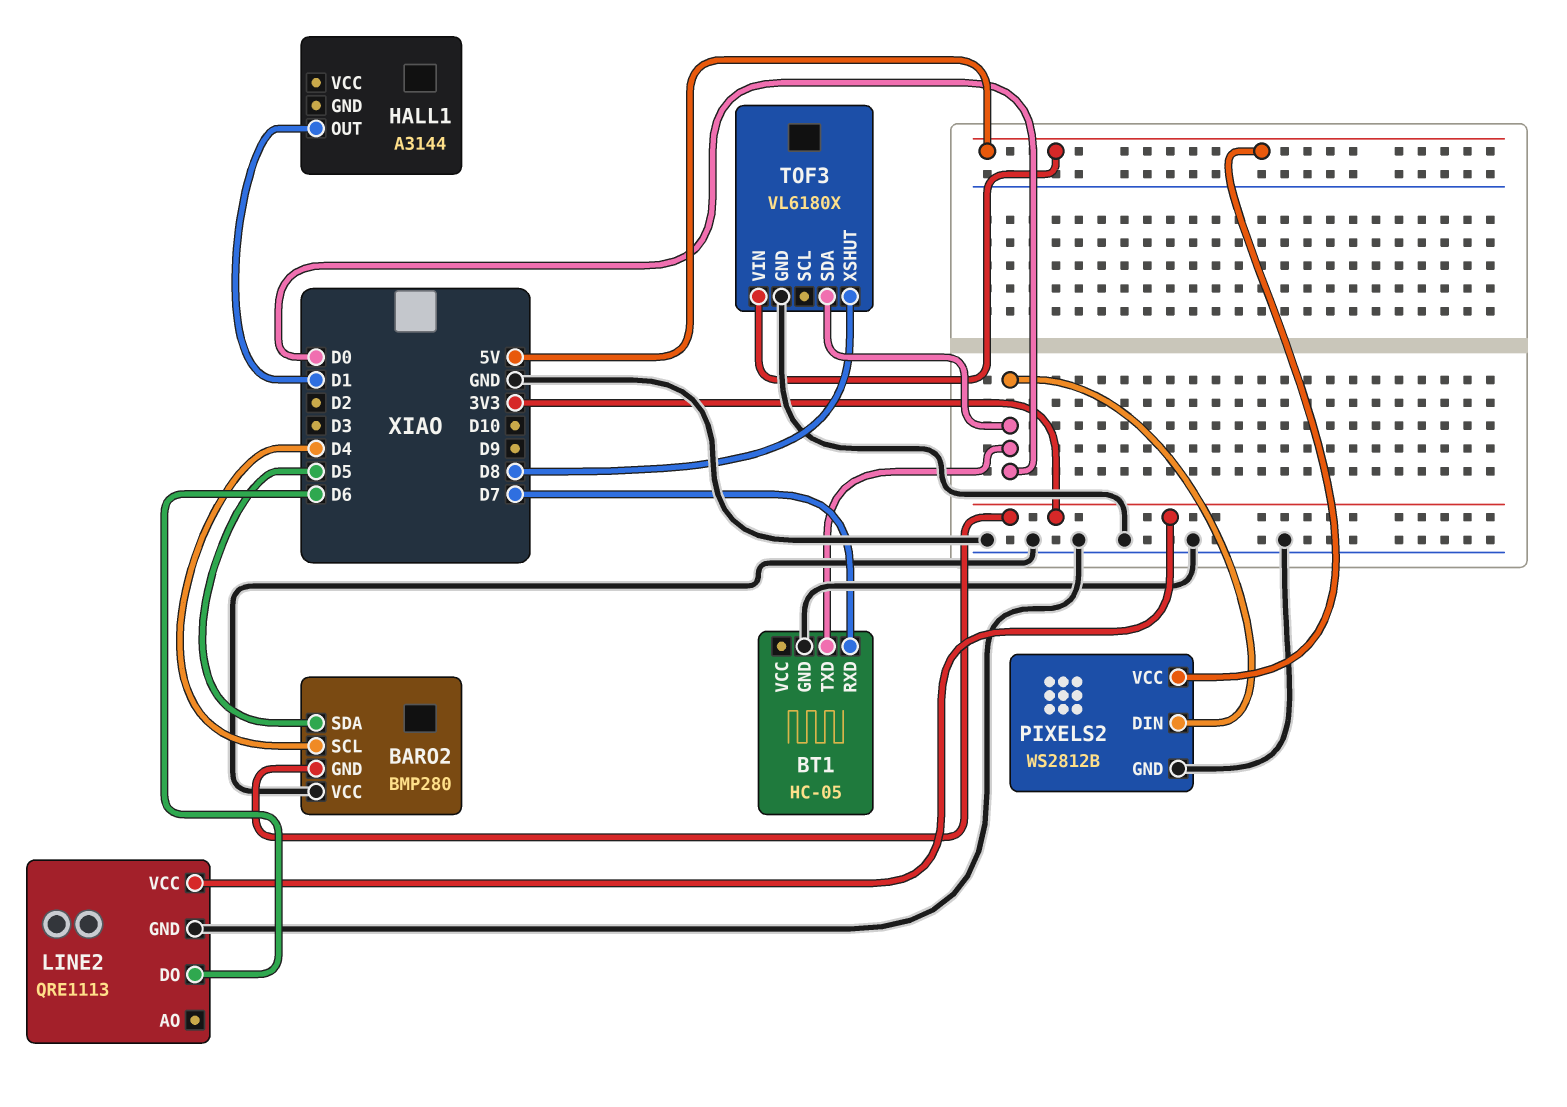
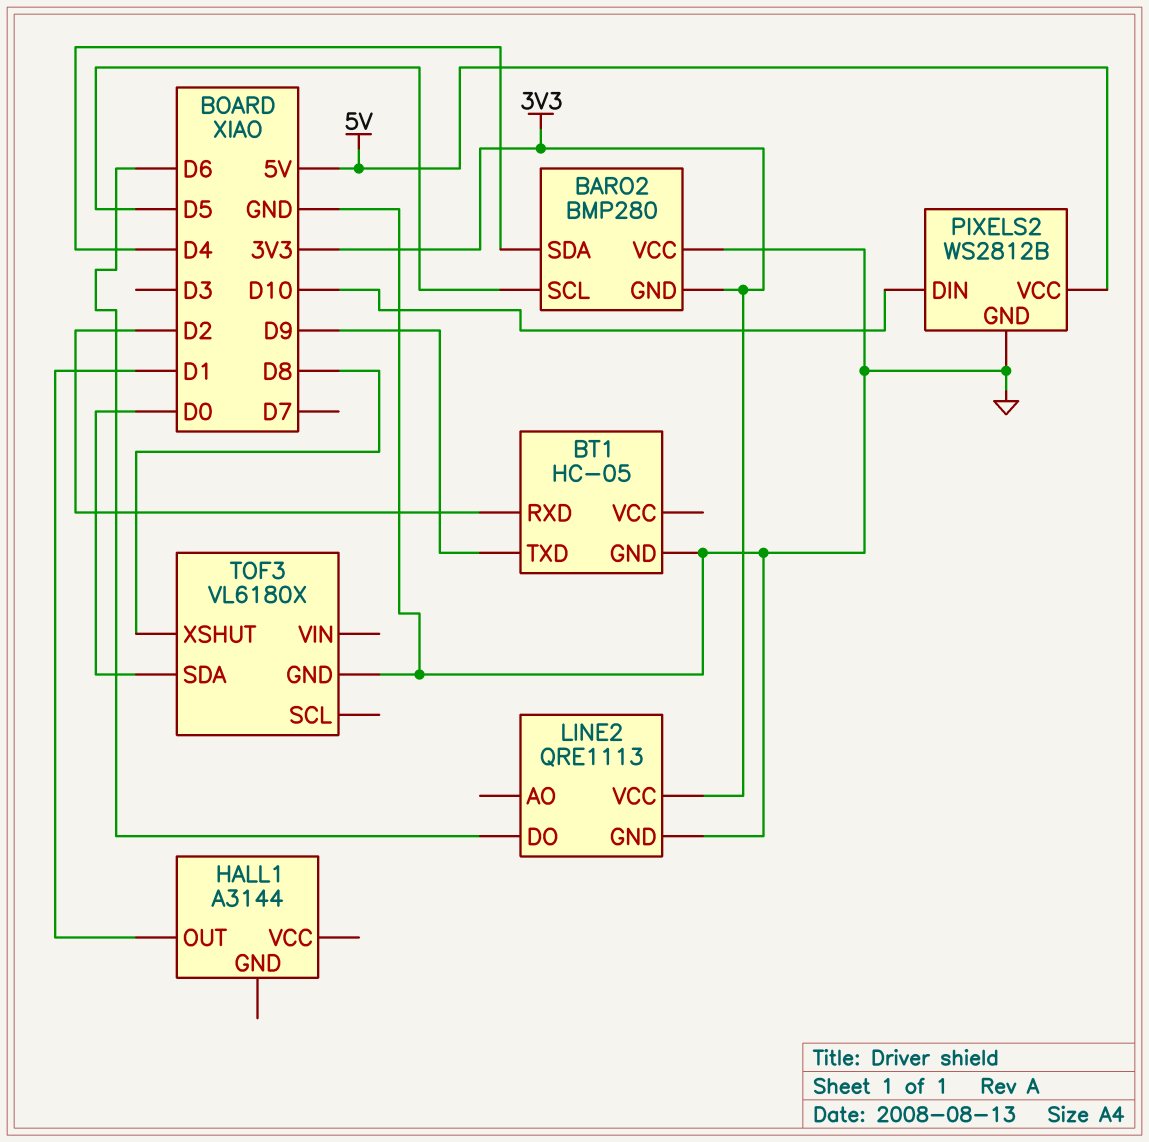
BARO2 pin SCL: D4 -> D5
BARO2 pin SDA: D5 -> D4
BT1 pin RXD: D7 -> D2
BT1 pin TXD: D0 -> D9
PIXELS2 pin DIN: D0 -> D10
TOF3 pin VIN: 5V -> none

